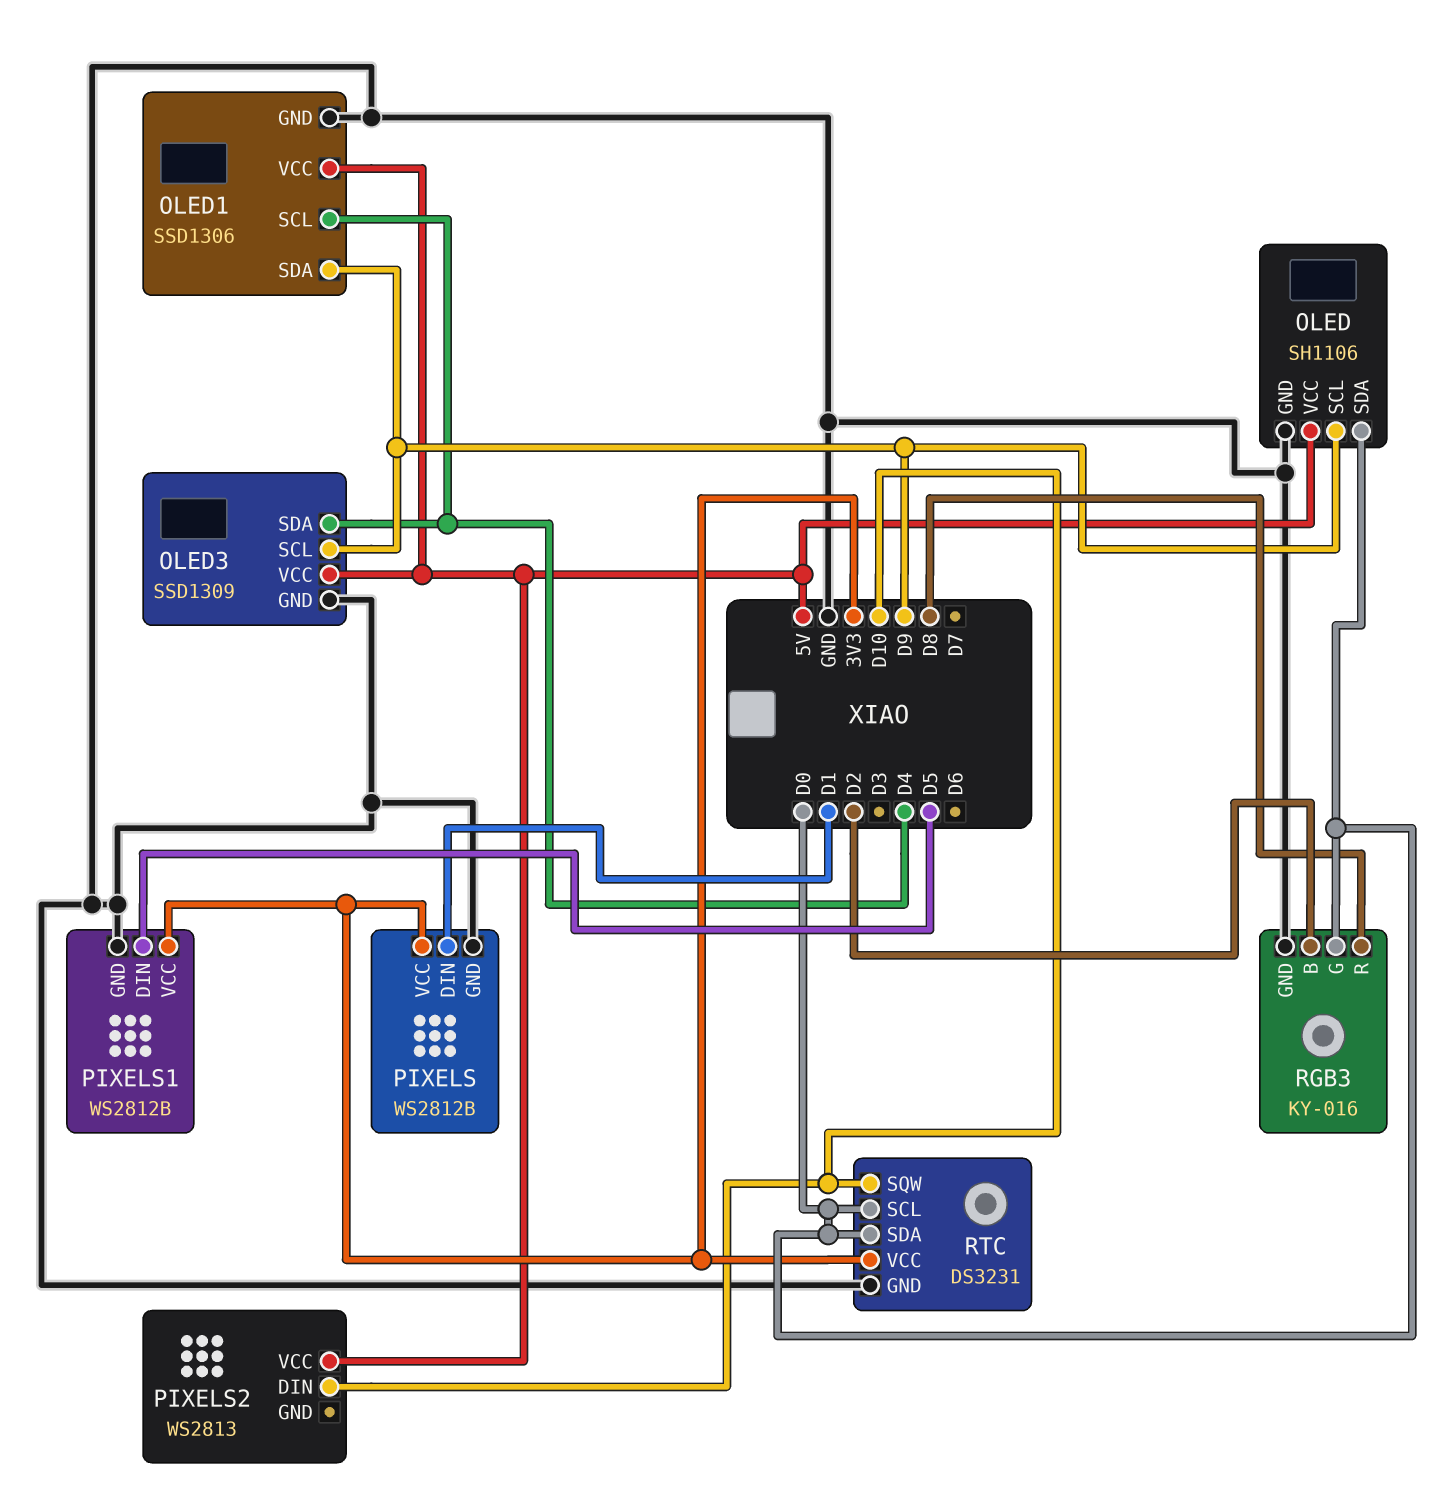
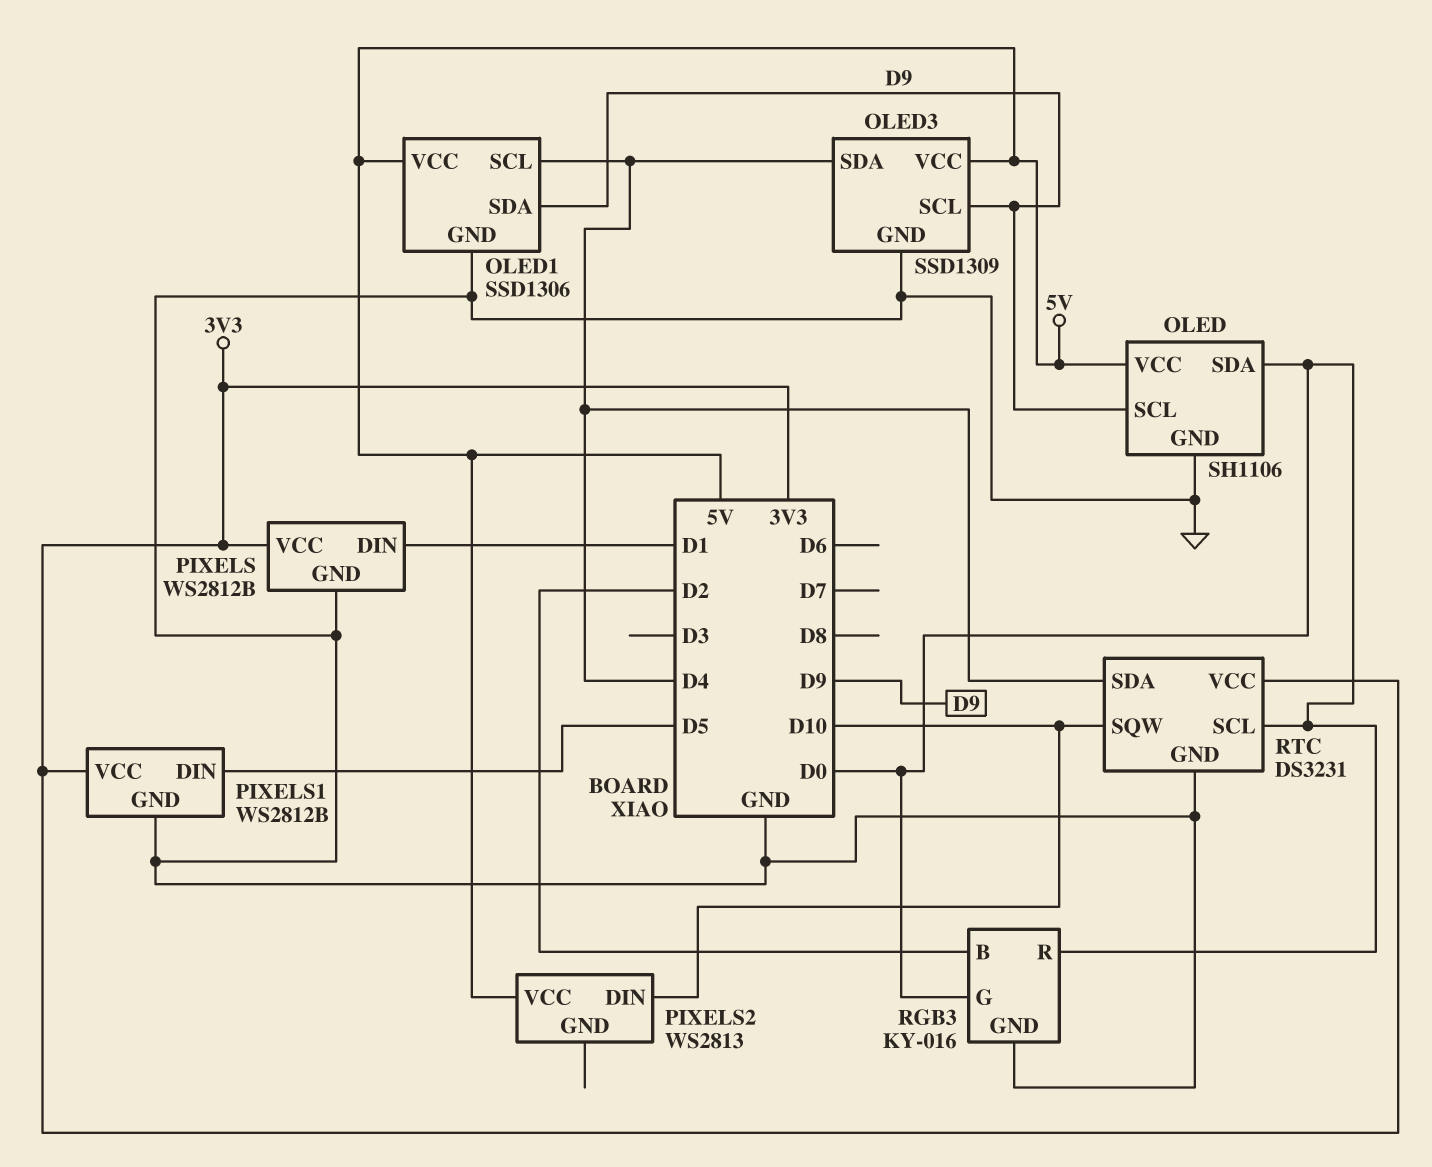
RGB3 pin R: D8 -> D0
RTC pin SDA: D0 -> D4

